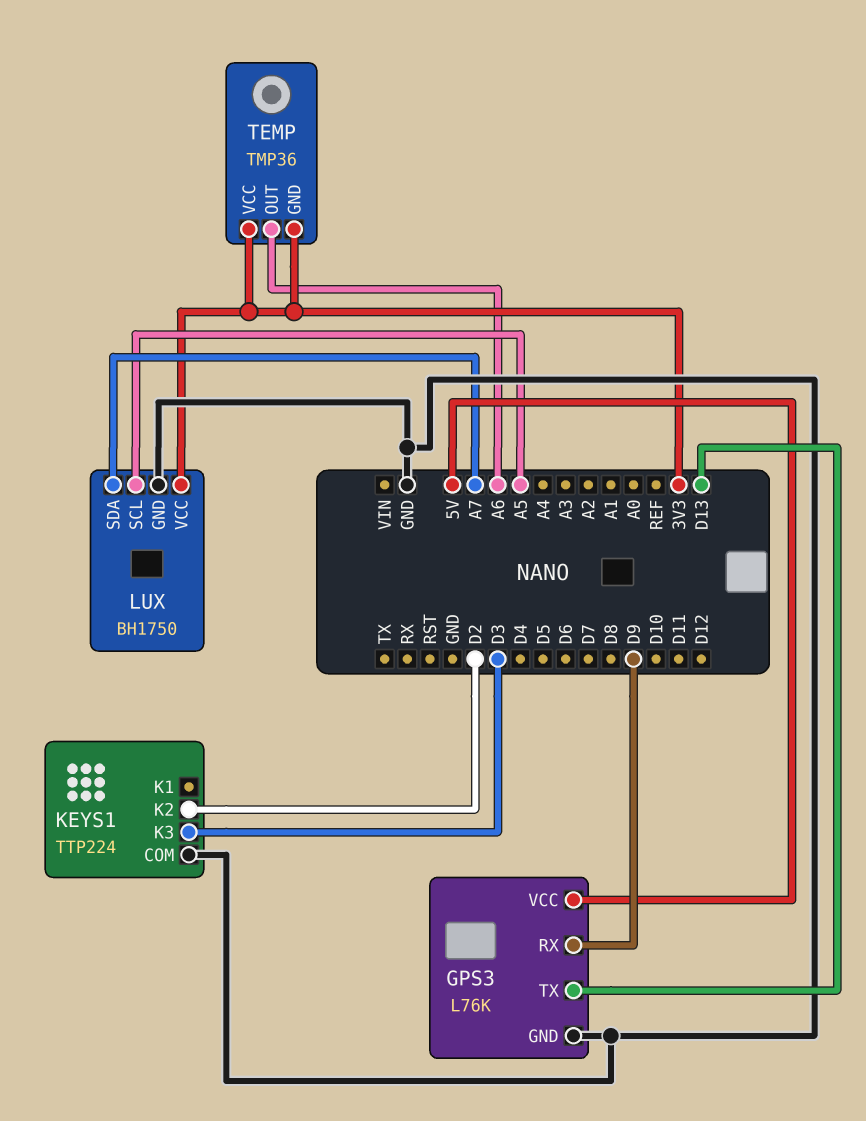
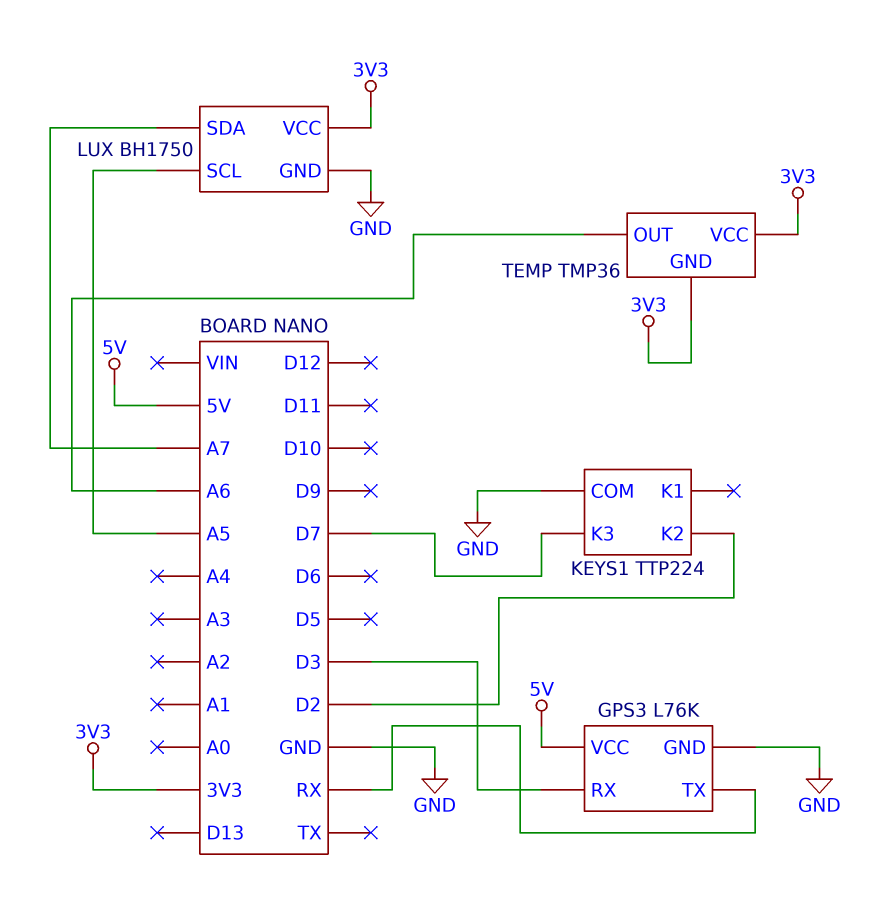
GPS3 pin RX: D9 -> D3
GPS3 pin TX: D13 -> RX
KEYS1 pin K3: D3 -> D7

